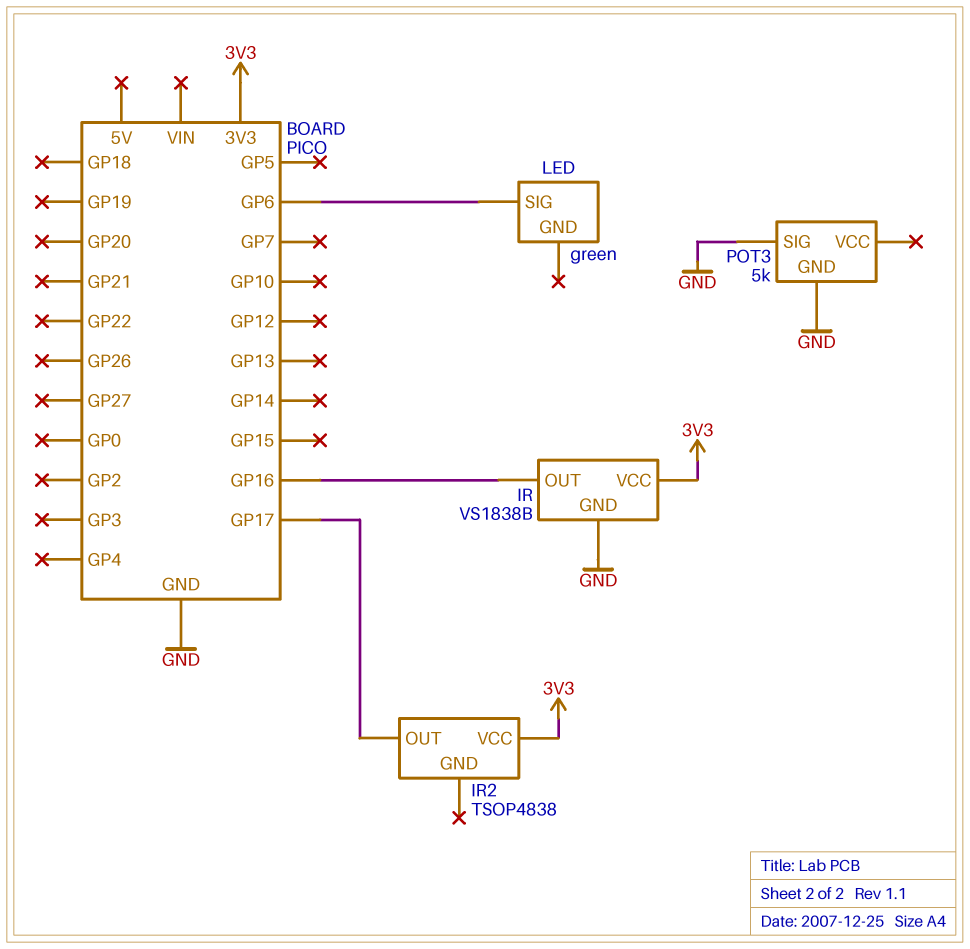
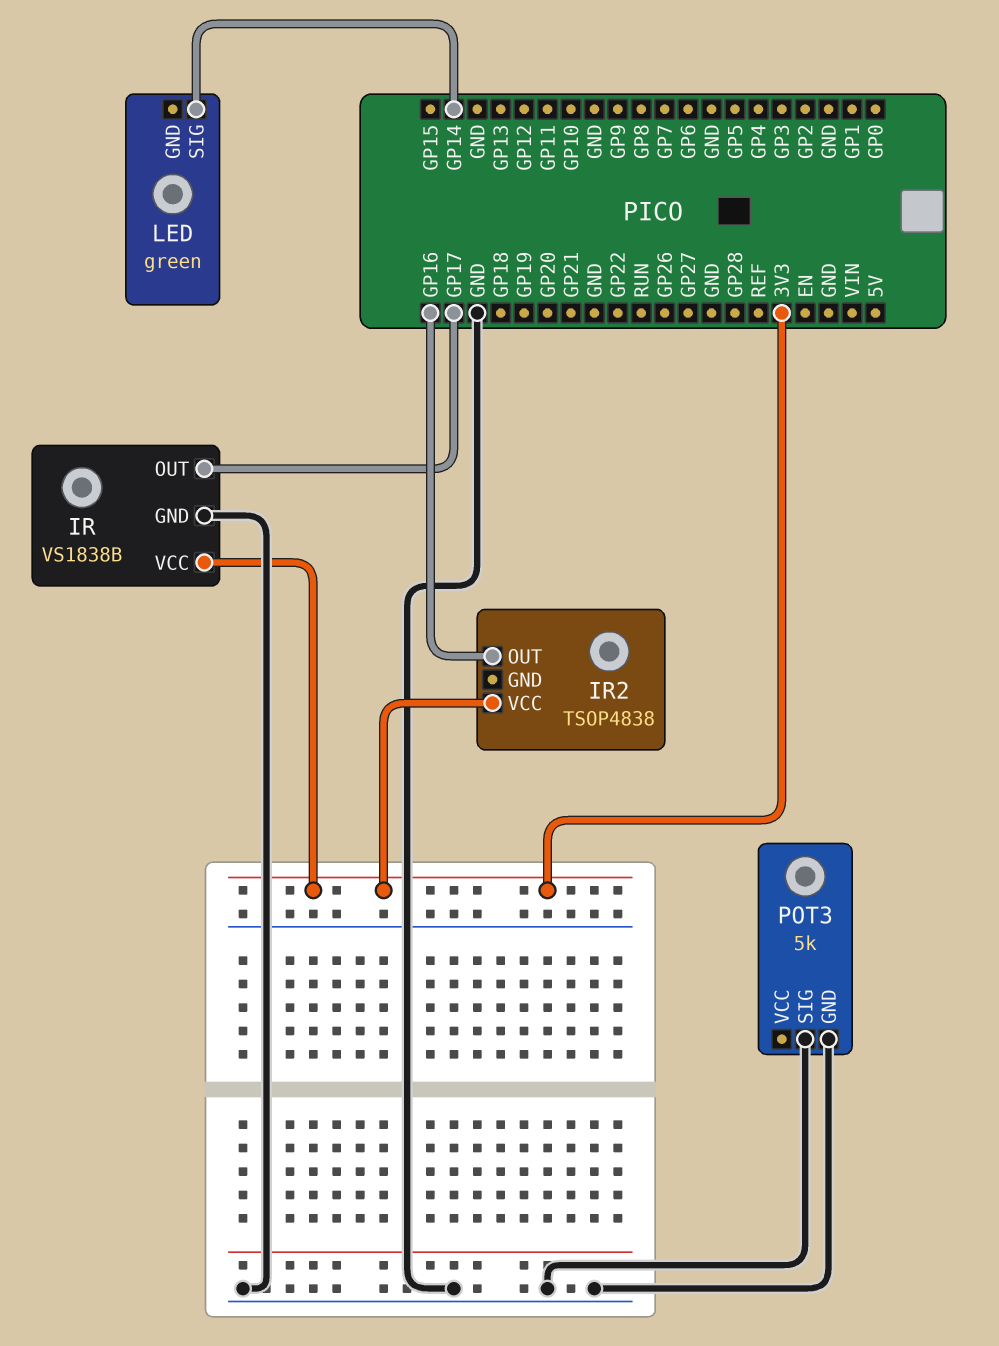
IR pin OUT: GP16 -> GP17
IR2 pin OUT: GP17 -> GP16
LED pin SIG: GP6 -> GP14

